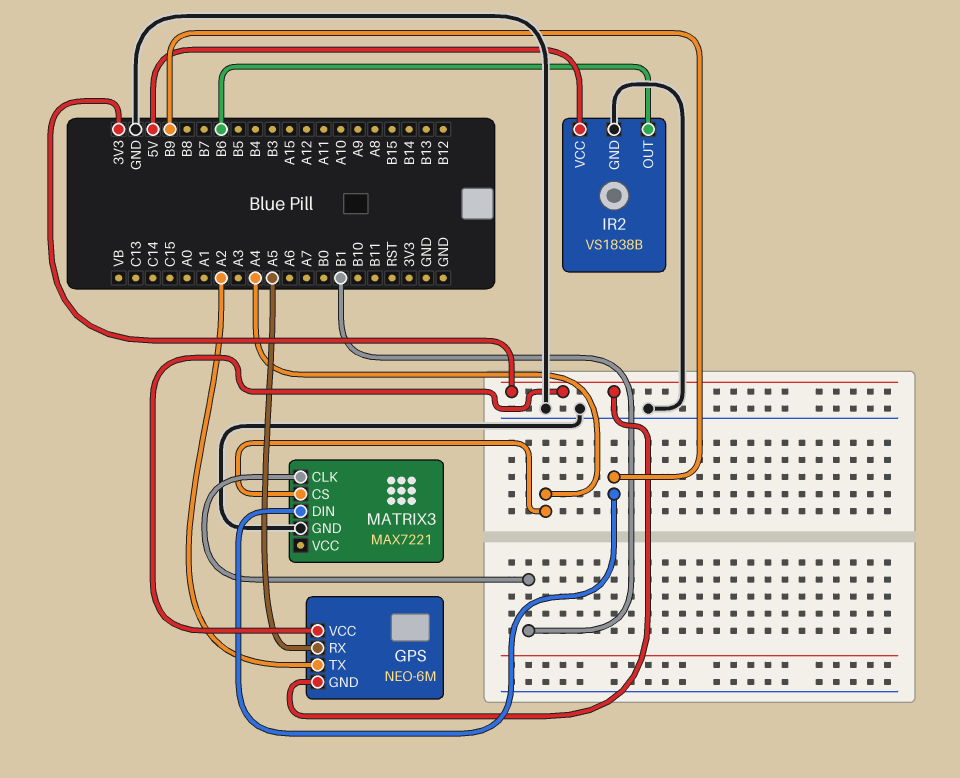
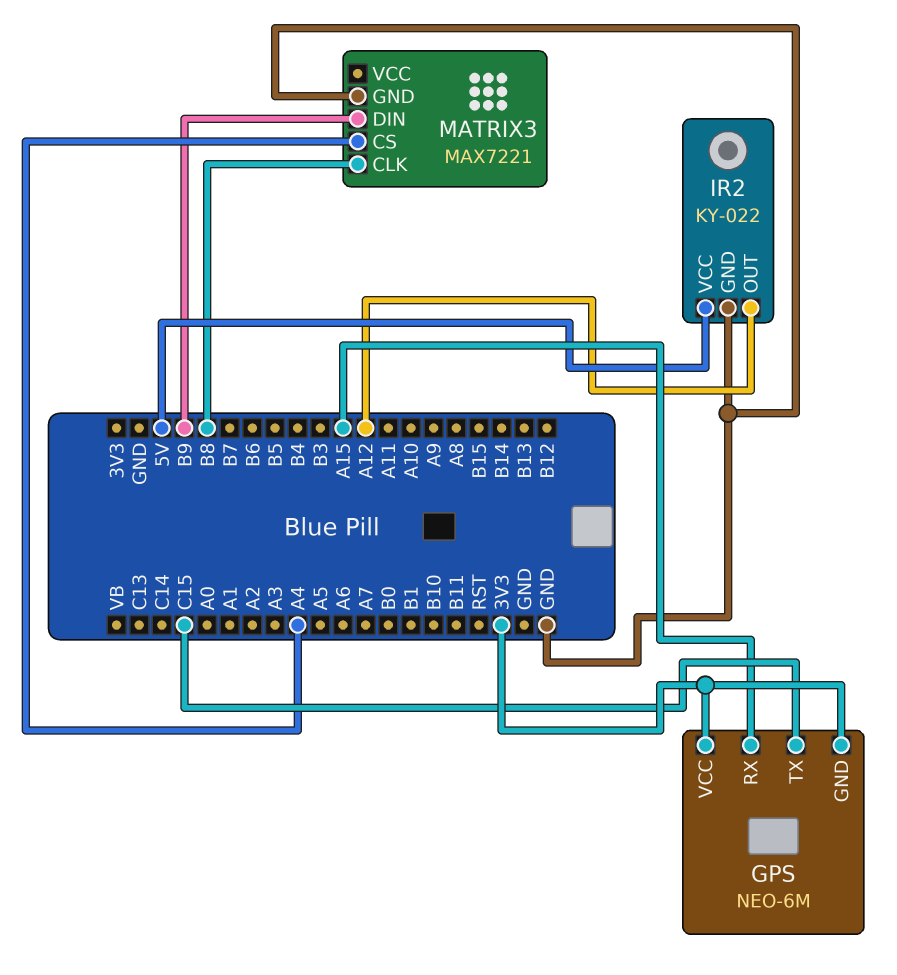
GPS pin RX: A5 -> A15
GPS pin TX: A2 -> C15
IR2: VS1838B -> KY-022
IR2 pin OUT: B6 -> A12
MATRIX3 pin CLK: B1 -> B8

